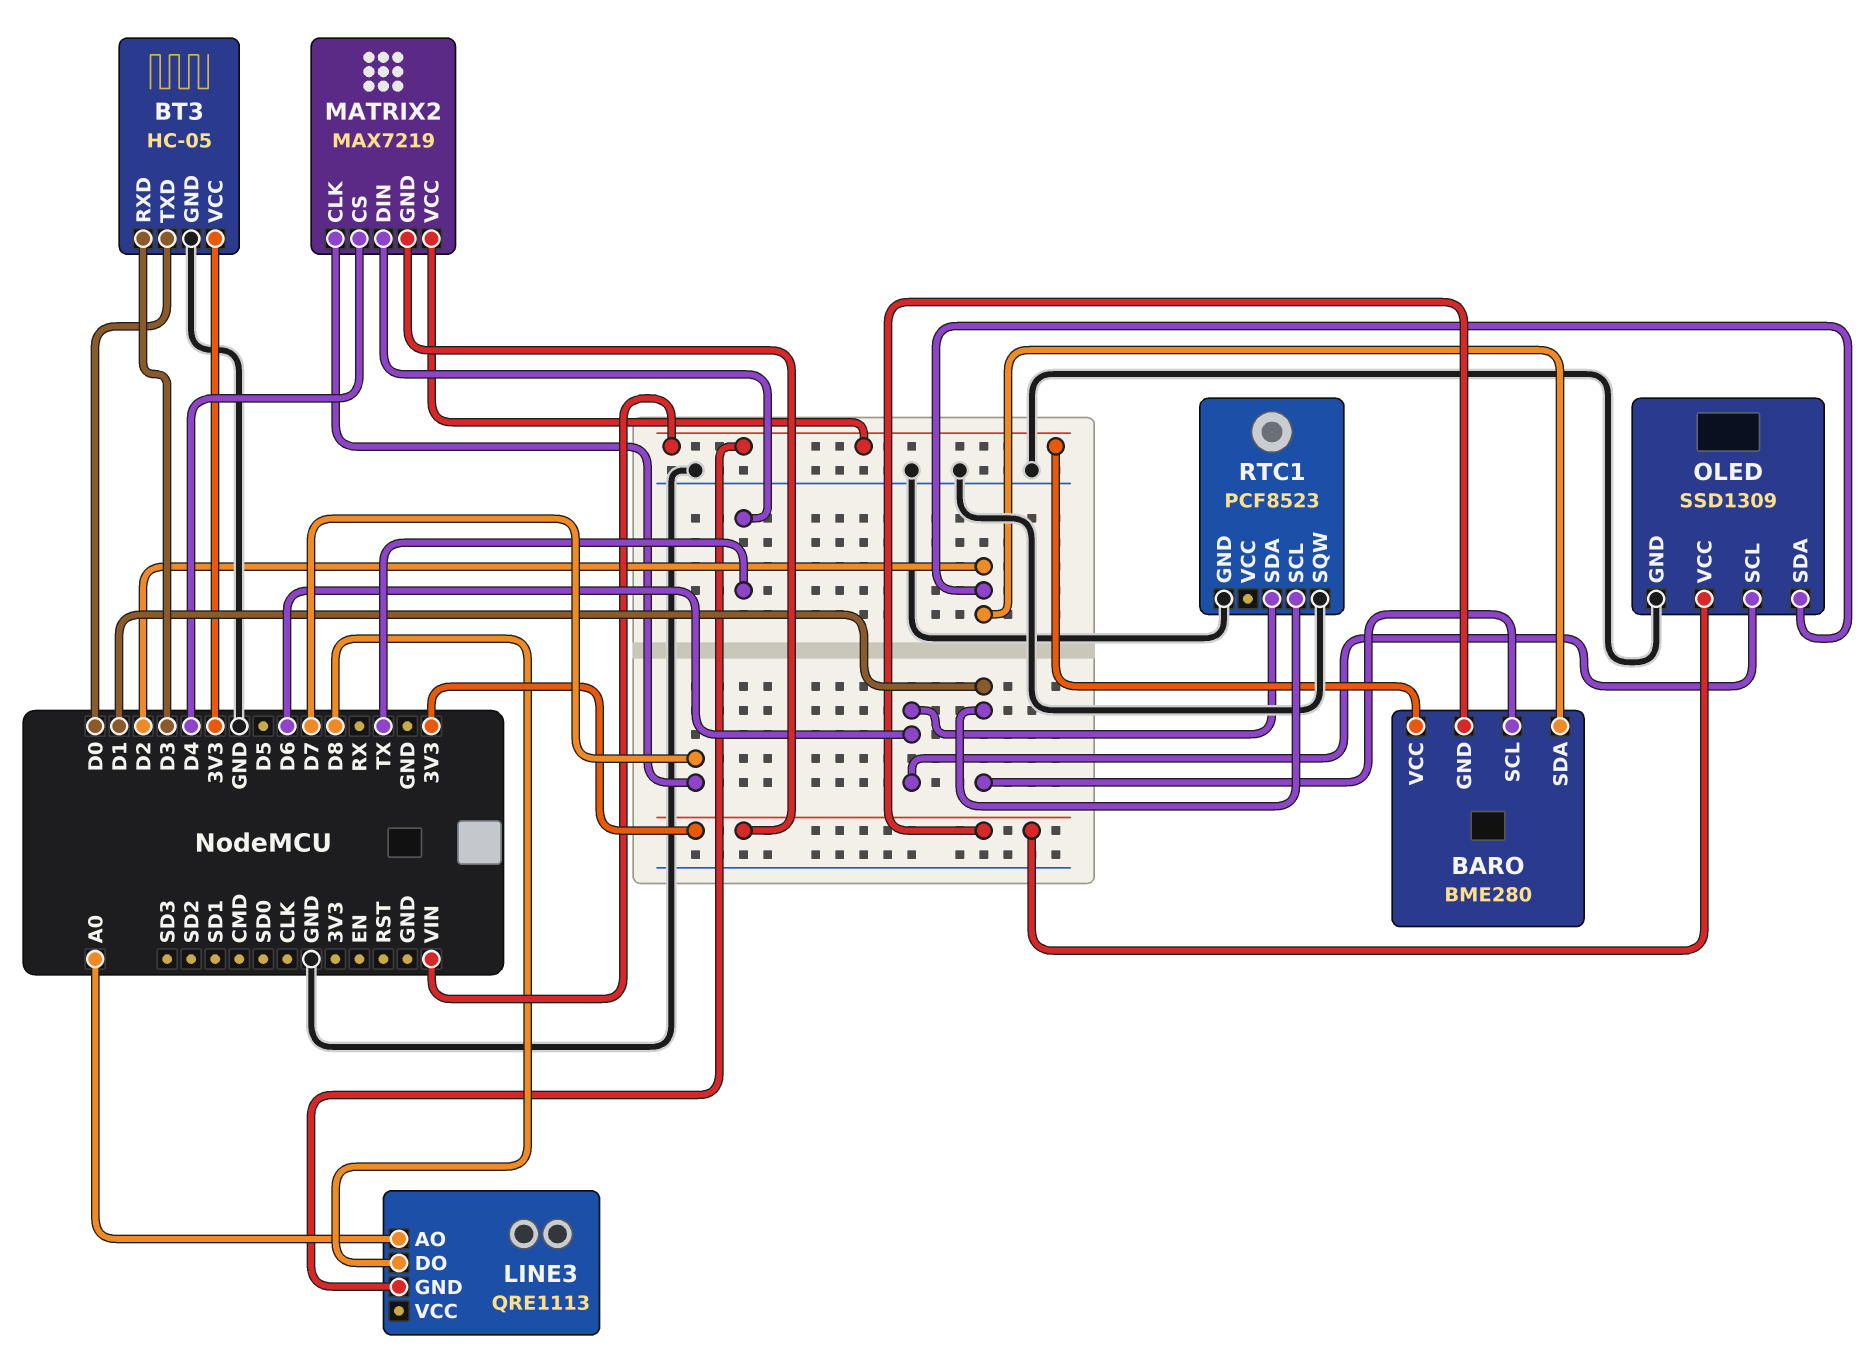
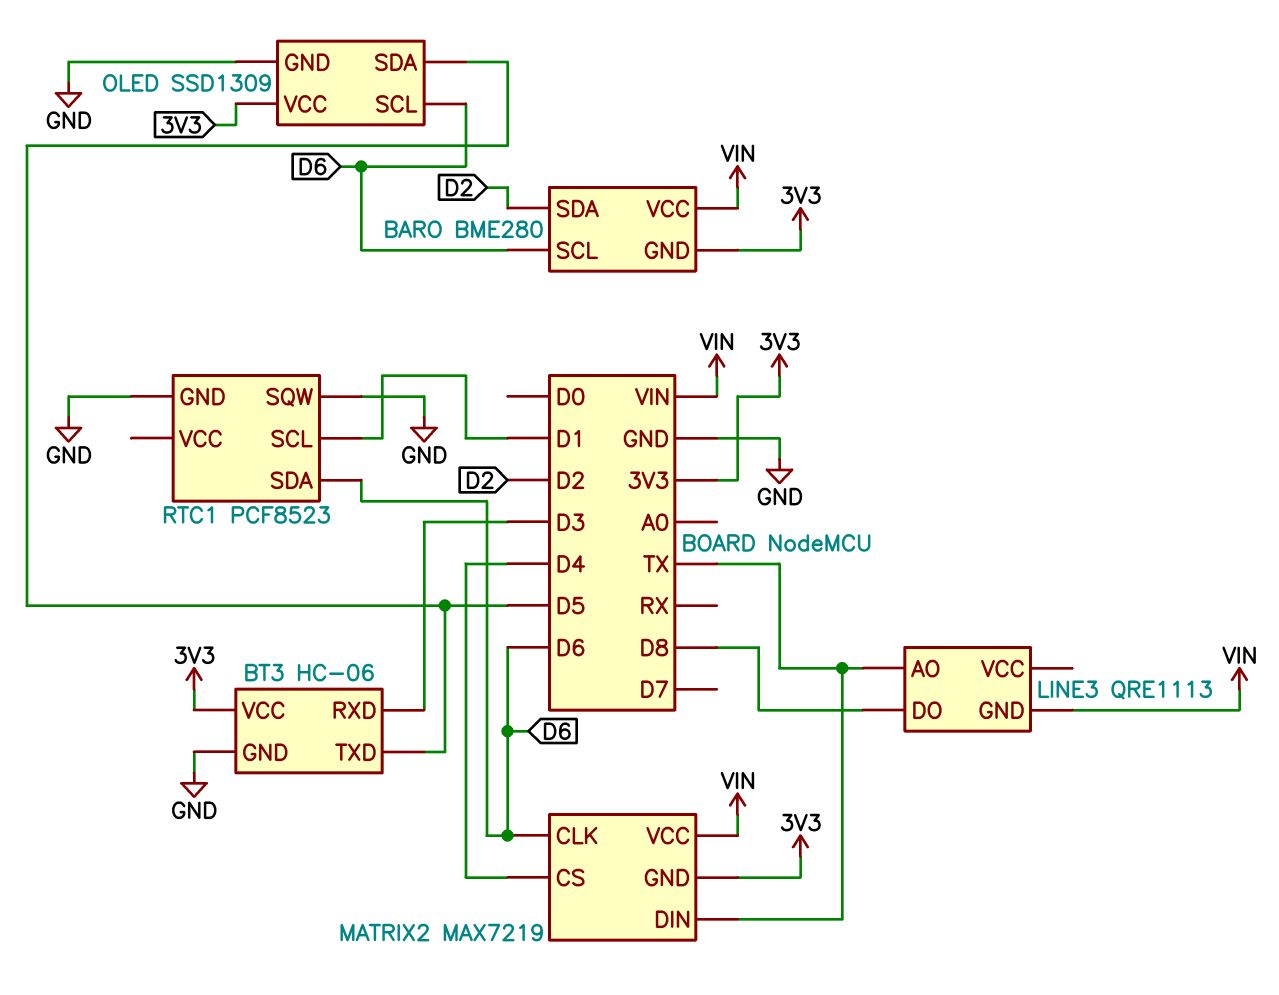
BARO pin SCL: D1 -> D6
BT3: HC-05 -> HC-06
BT3 pin TXD: D0 -> D5
LINE3 pin AO: A0 -> TX
MATRIX2 pin CLK: D7 -> D6
OLED pin SDA: D2 -> D5

